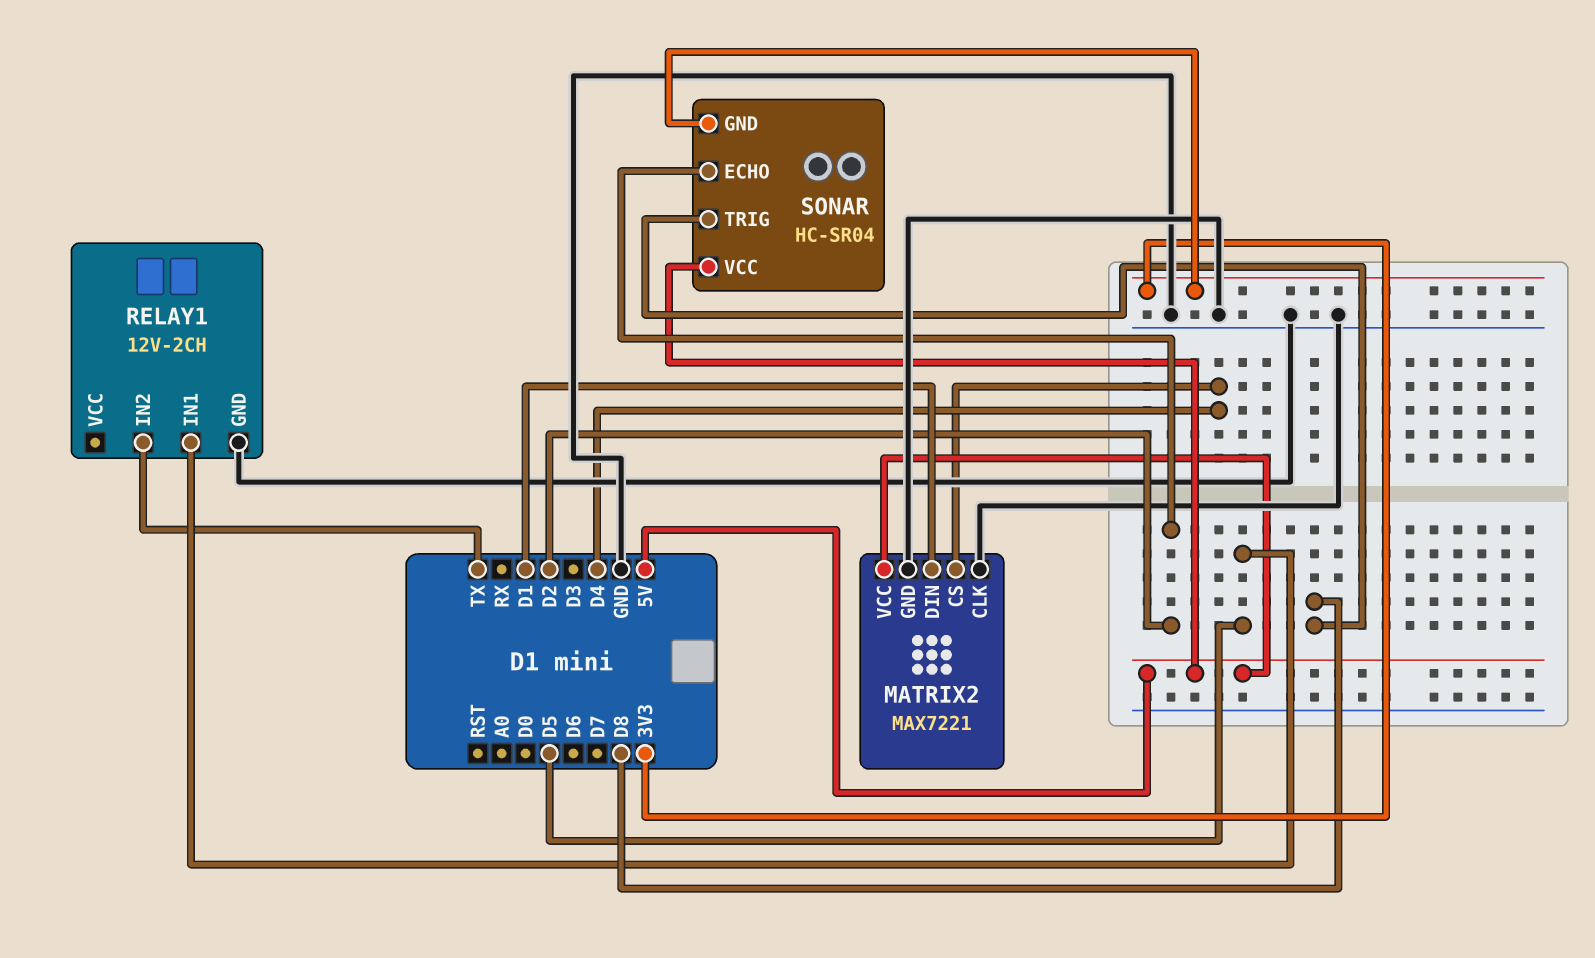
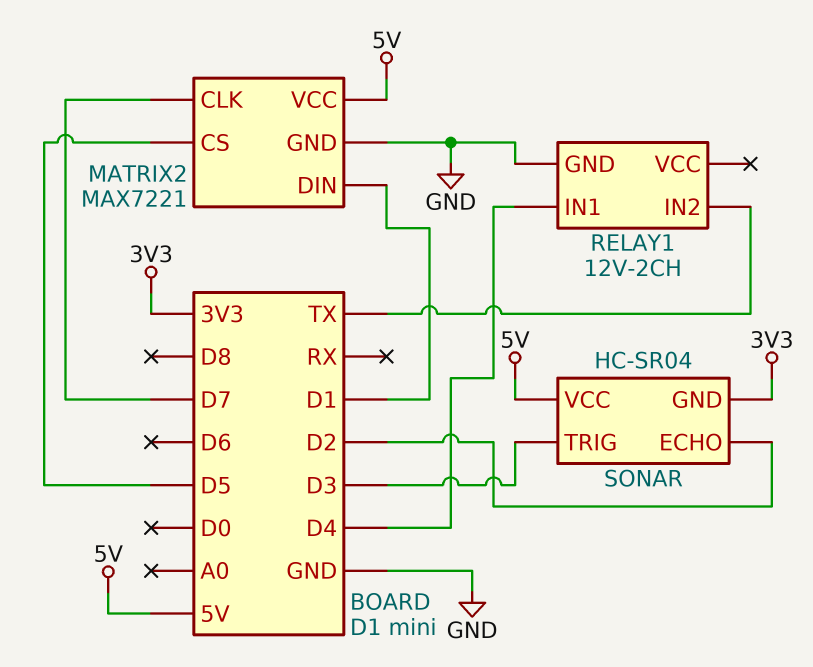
MATRIX2 pin CLK: GND -> D7
MATRIX2 pin CS: D4 -> D5
RELAY1 pin IN1: D5 -> D4
SONAR pin TRIG: D8 -> D3

